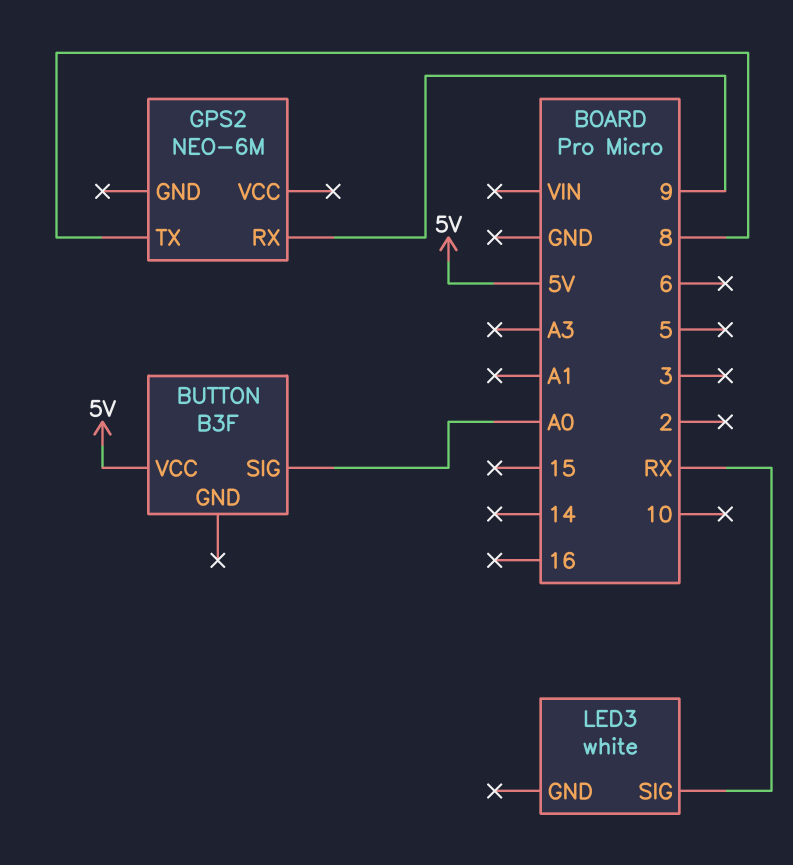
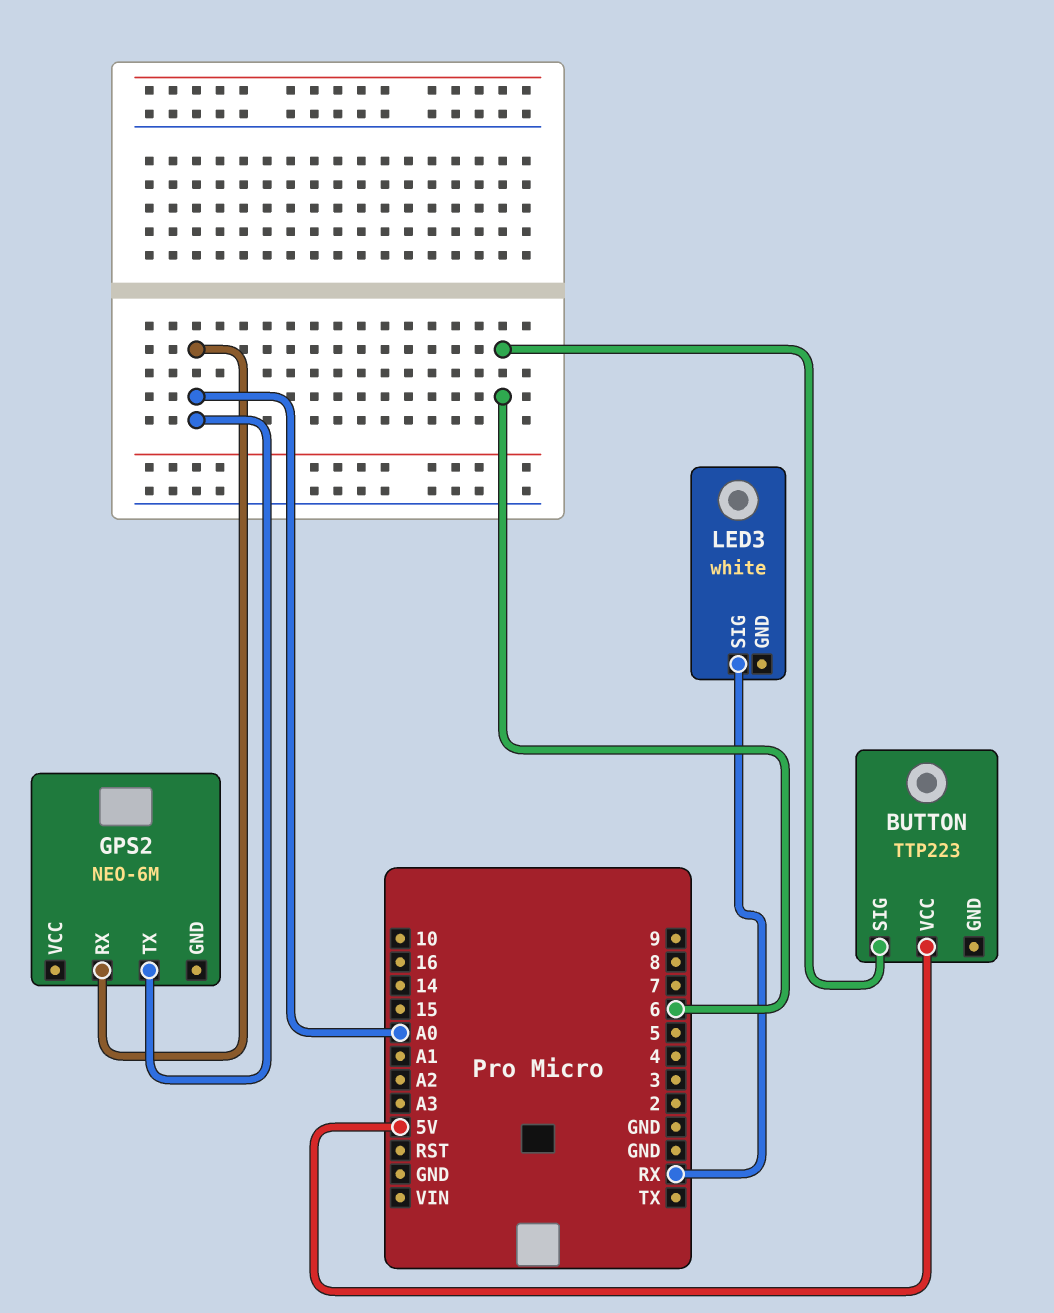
BUTTON: B3F -> TTP223
BUTTON pin SIG: A0 -> 6
GPS2 pin RX: 9 -> A0
GPS2 pin TX: 8 -> A0

